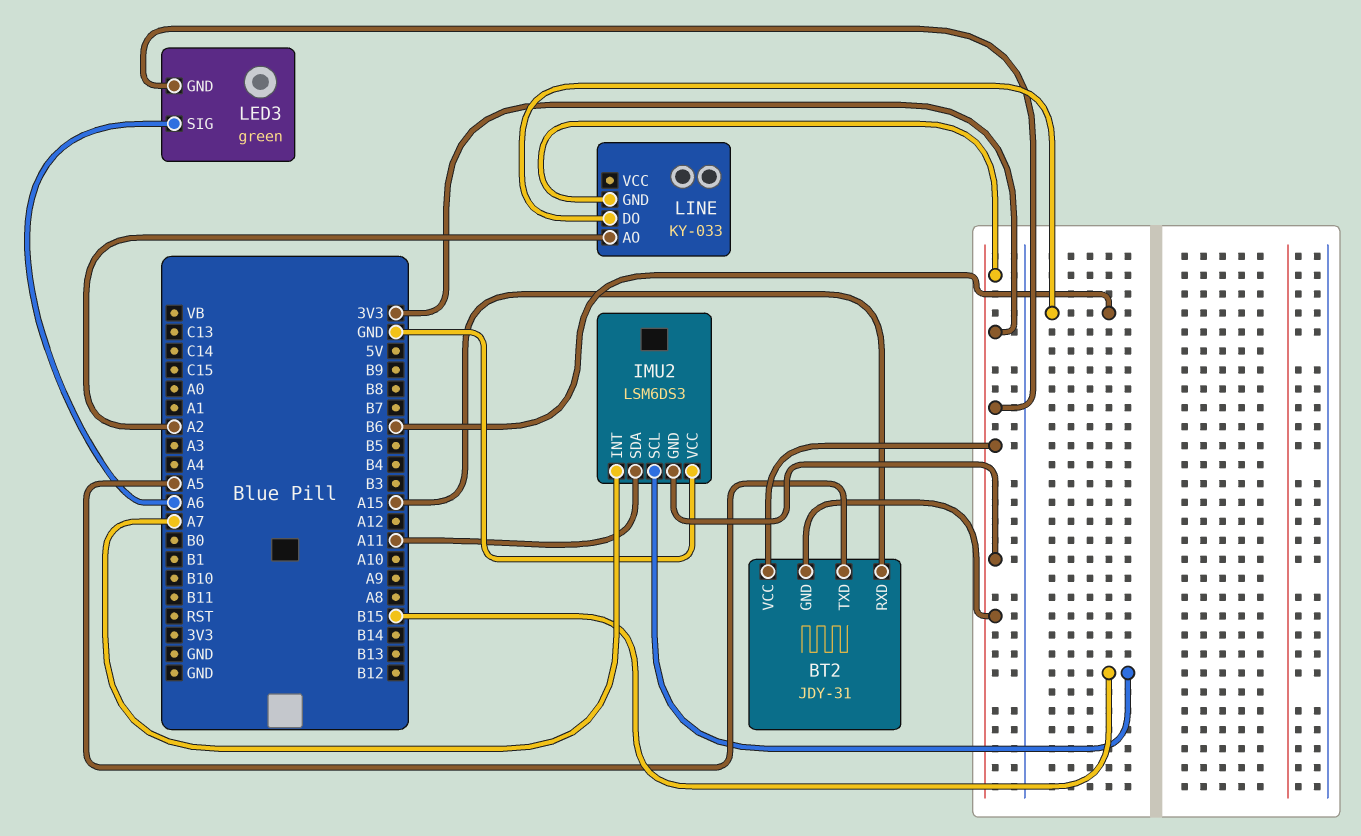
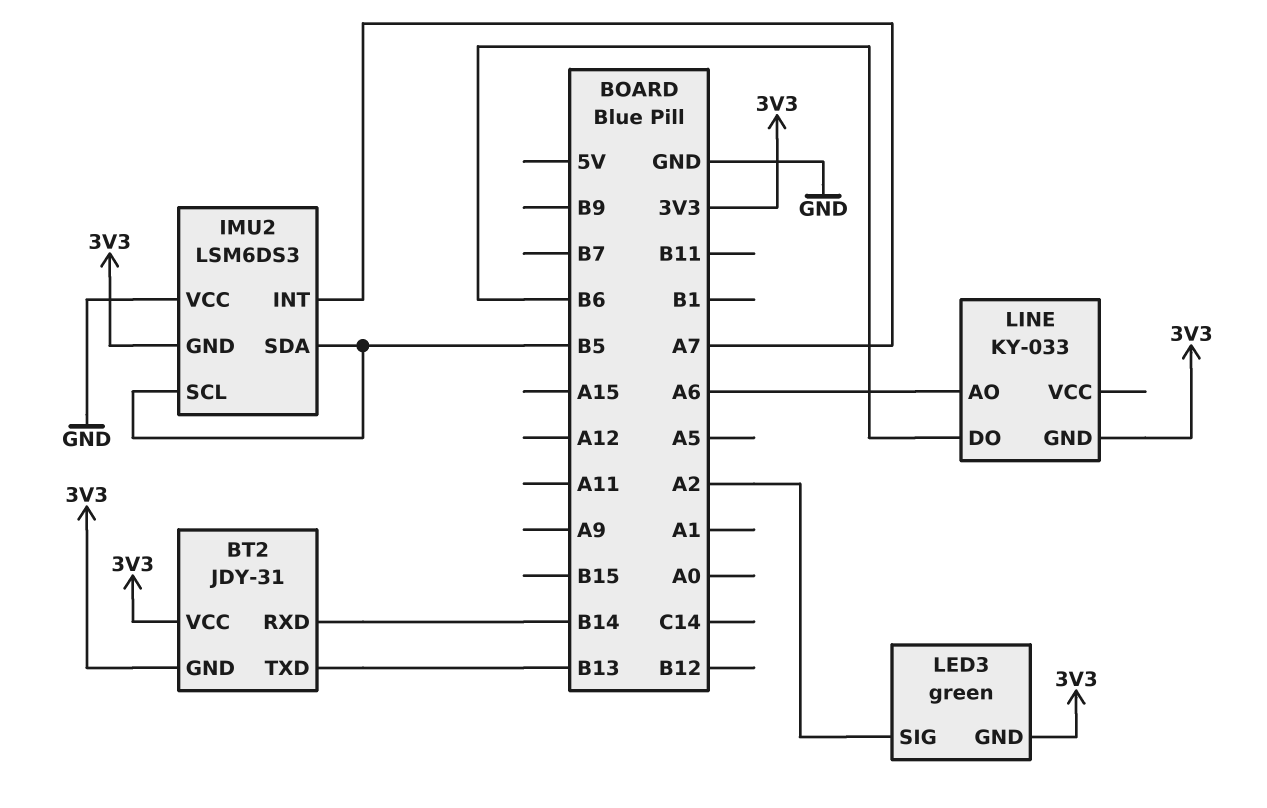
BT2 pin RXD: A15 -> B14
BT2 pin TXD: A5 -> B13
IMU2 pin SCL: B15 -> B5
IMU2 pin SDA: A11 -> B5
LED3 pin SIG: A6 -> A2
LINE pin AO: A2 -> A6

